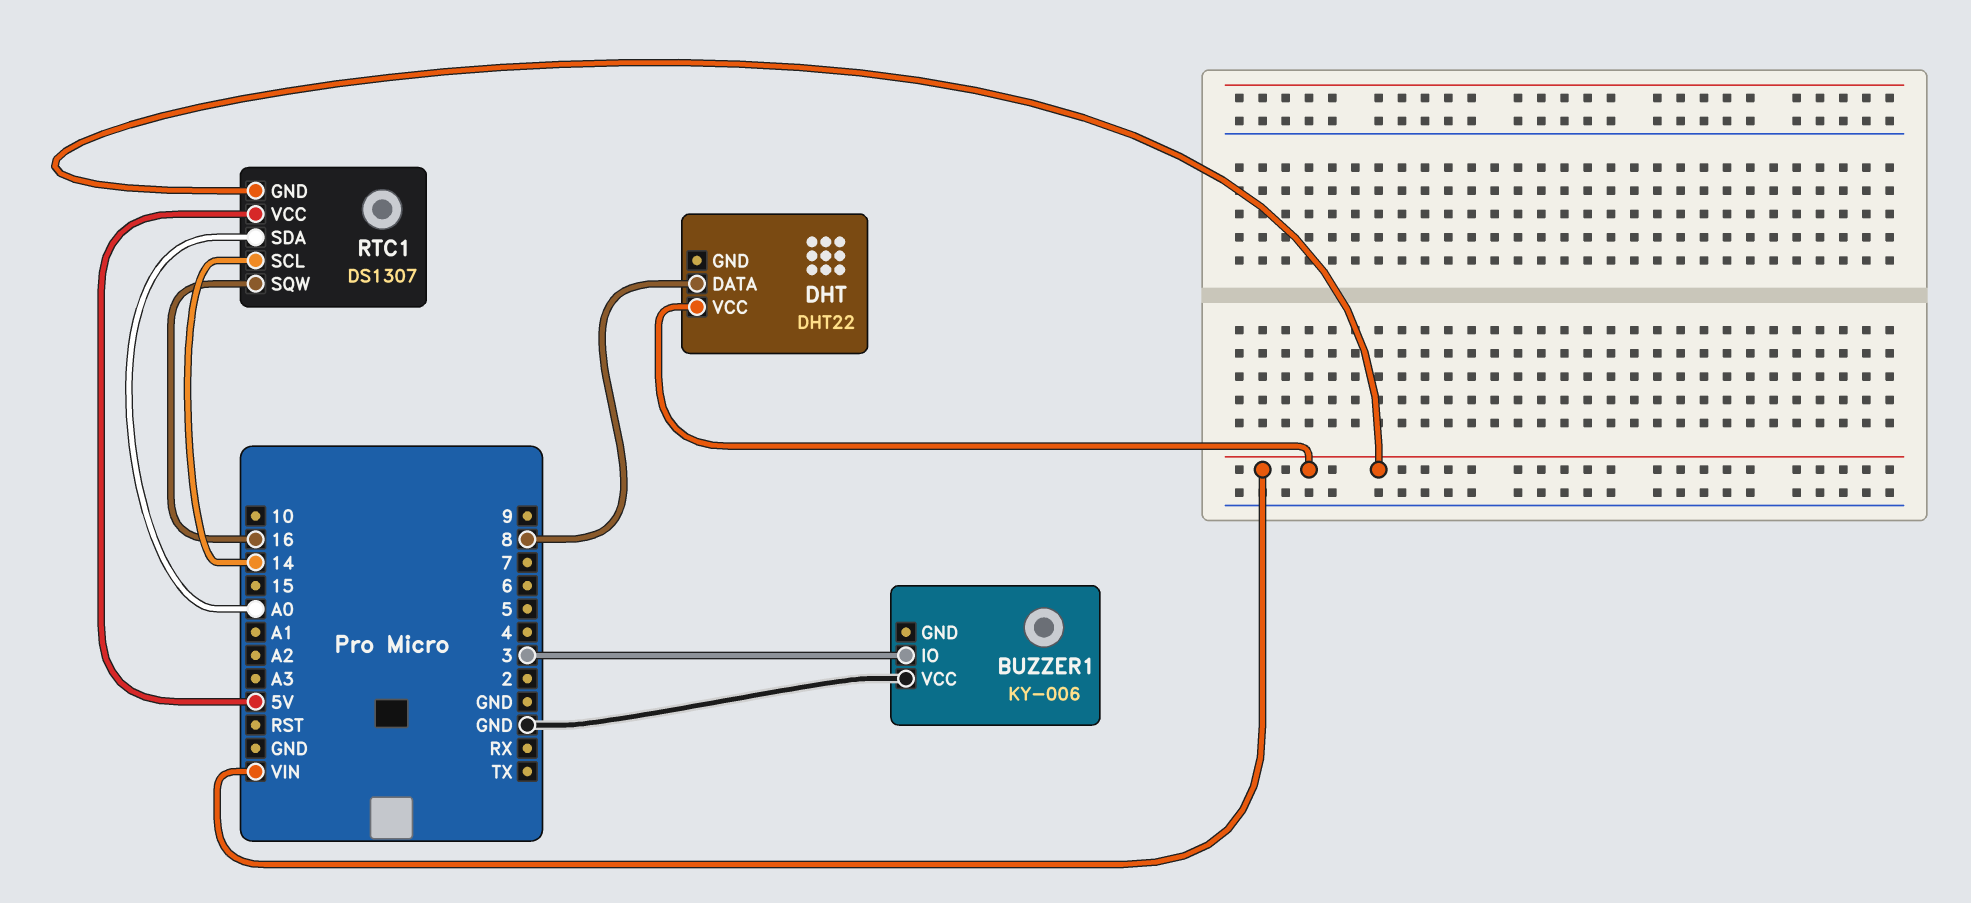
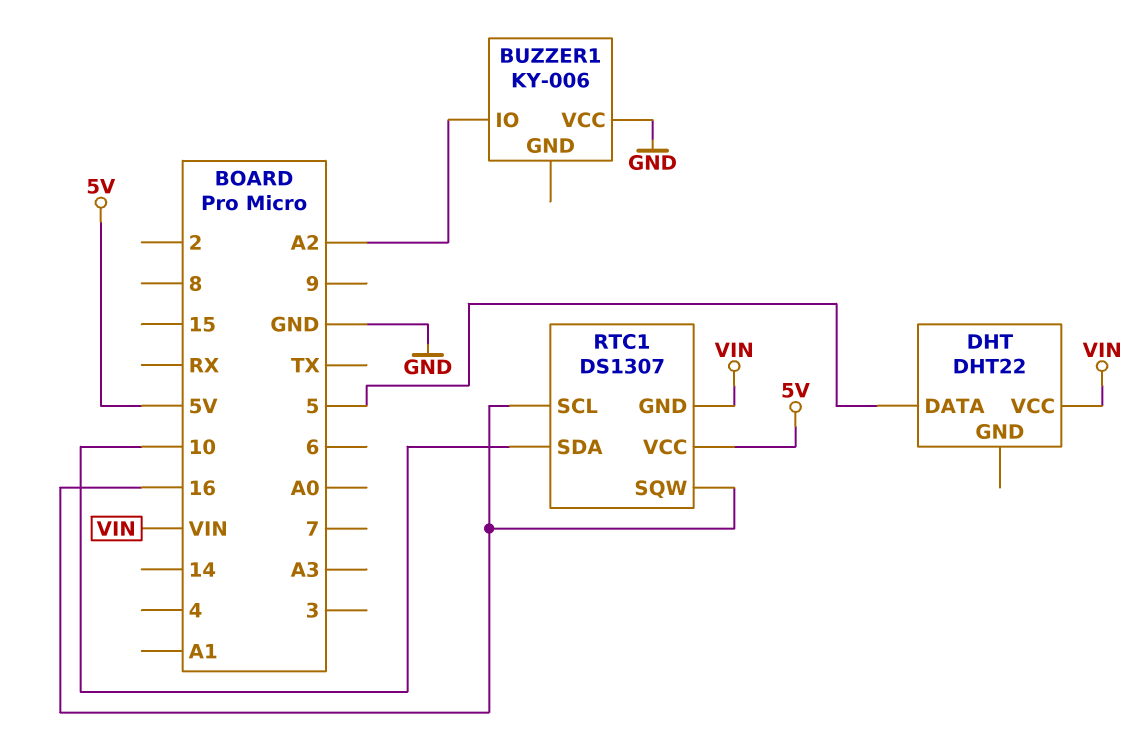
BUZZER1 pin IO: 3 -> A2
DHT pin DATA: 8 -> 5
RTC1 pin SCL: 14 -> 16
RTC1 pin SDA: A0 -> 10

